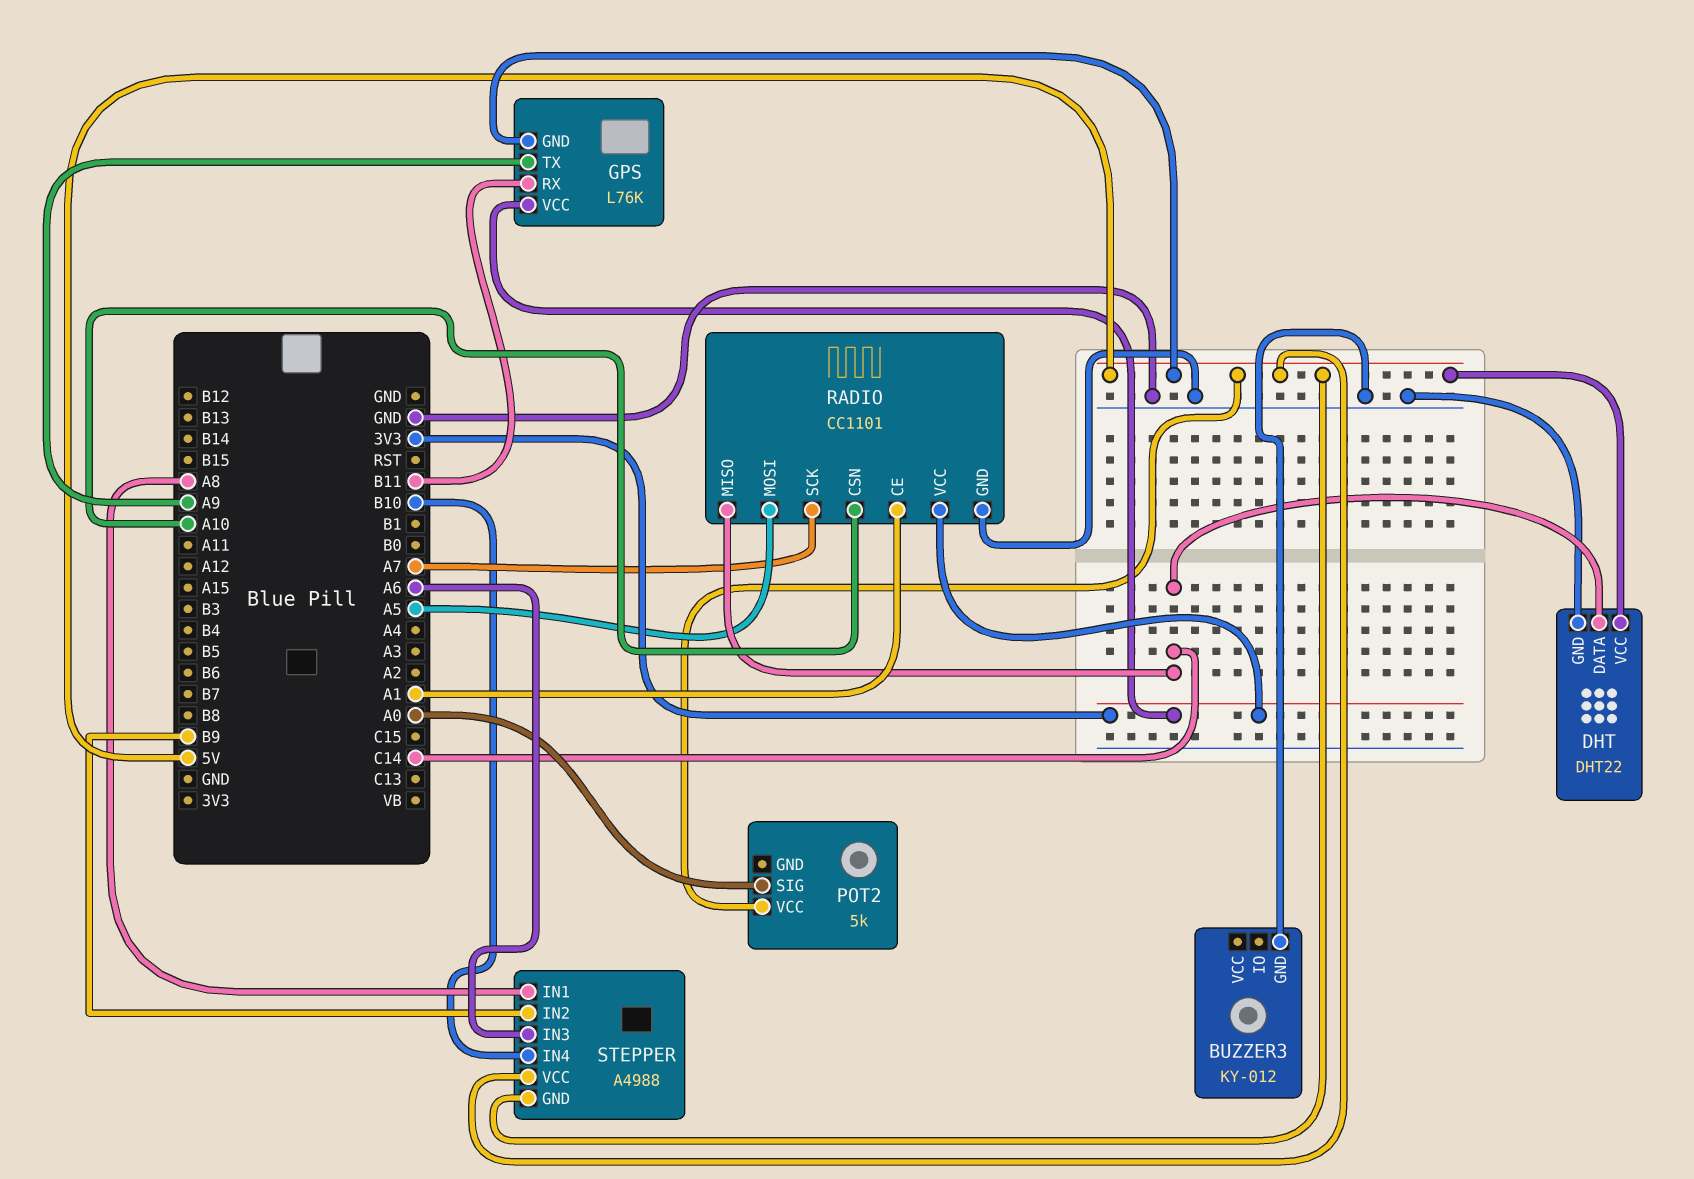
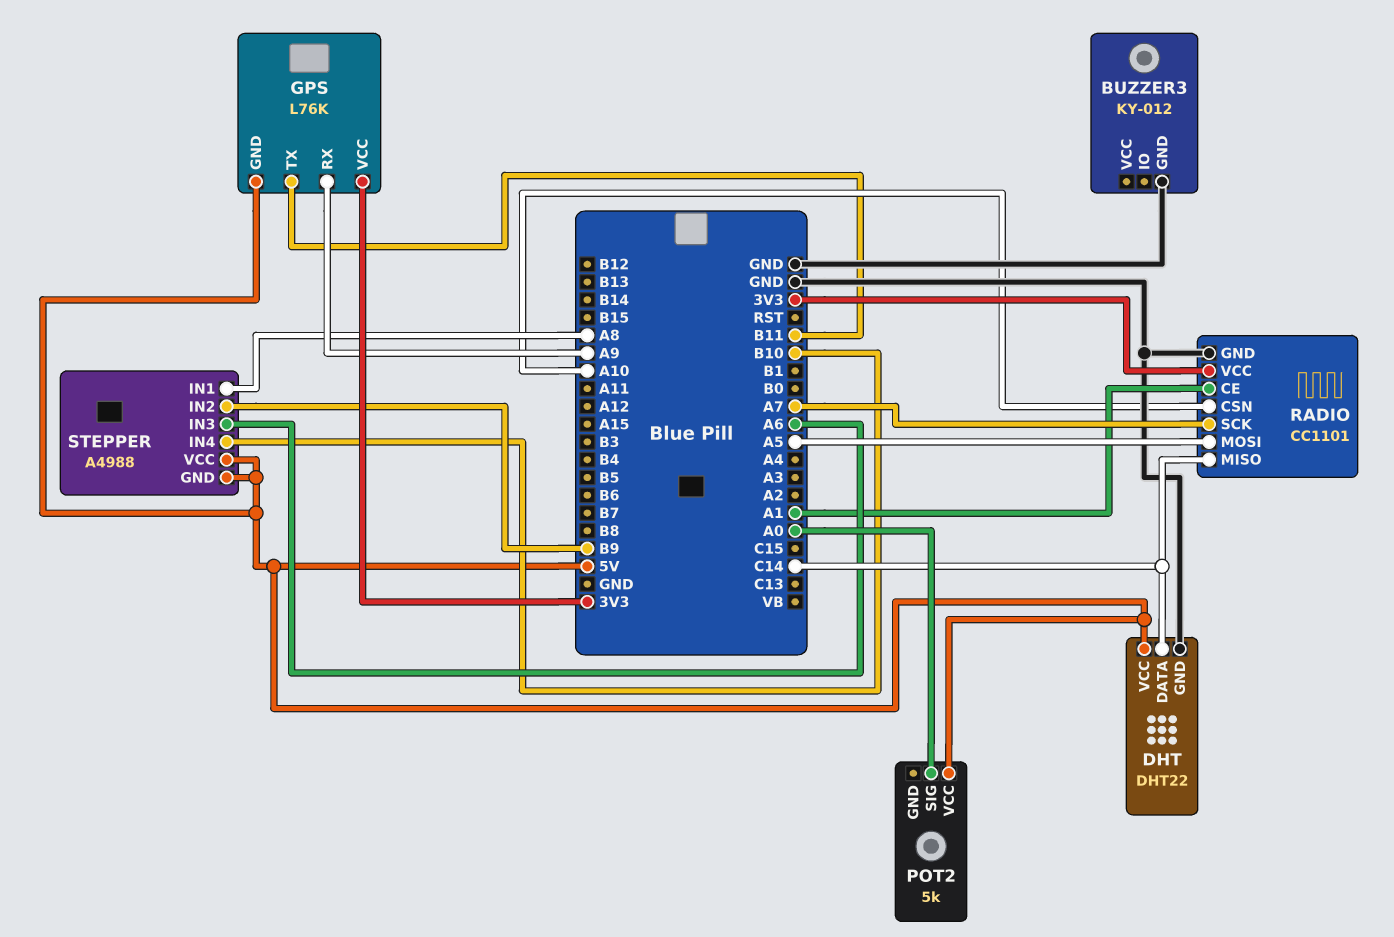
GPS pin RX: B11 -> A9
GPS pin TX: A9 -> B11

